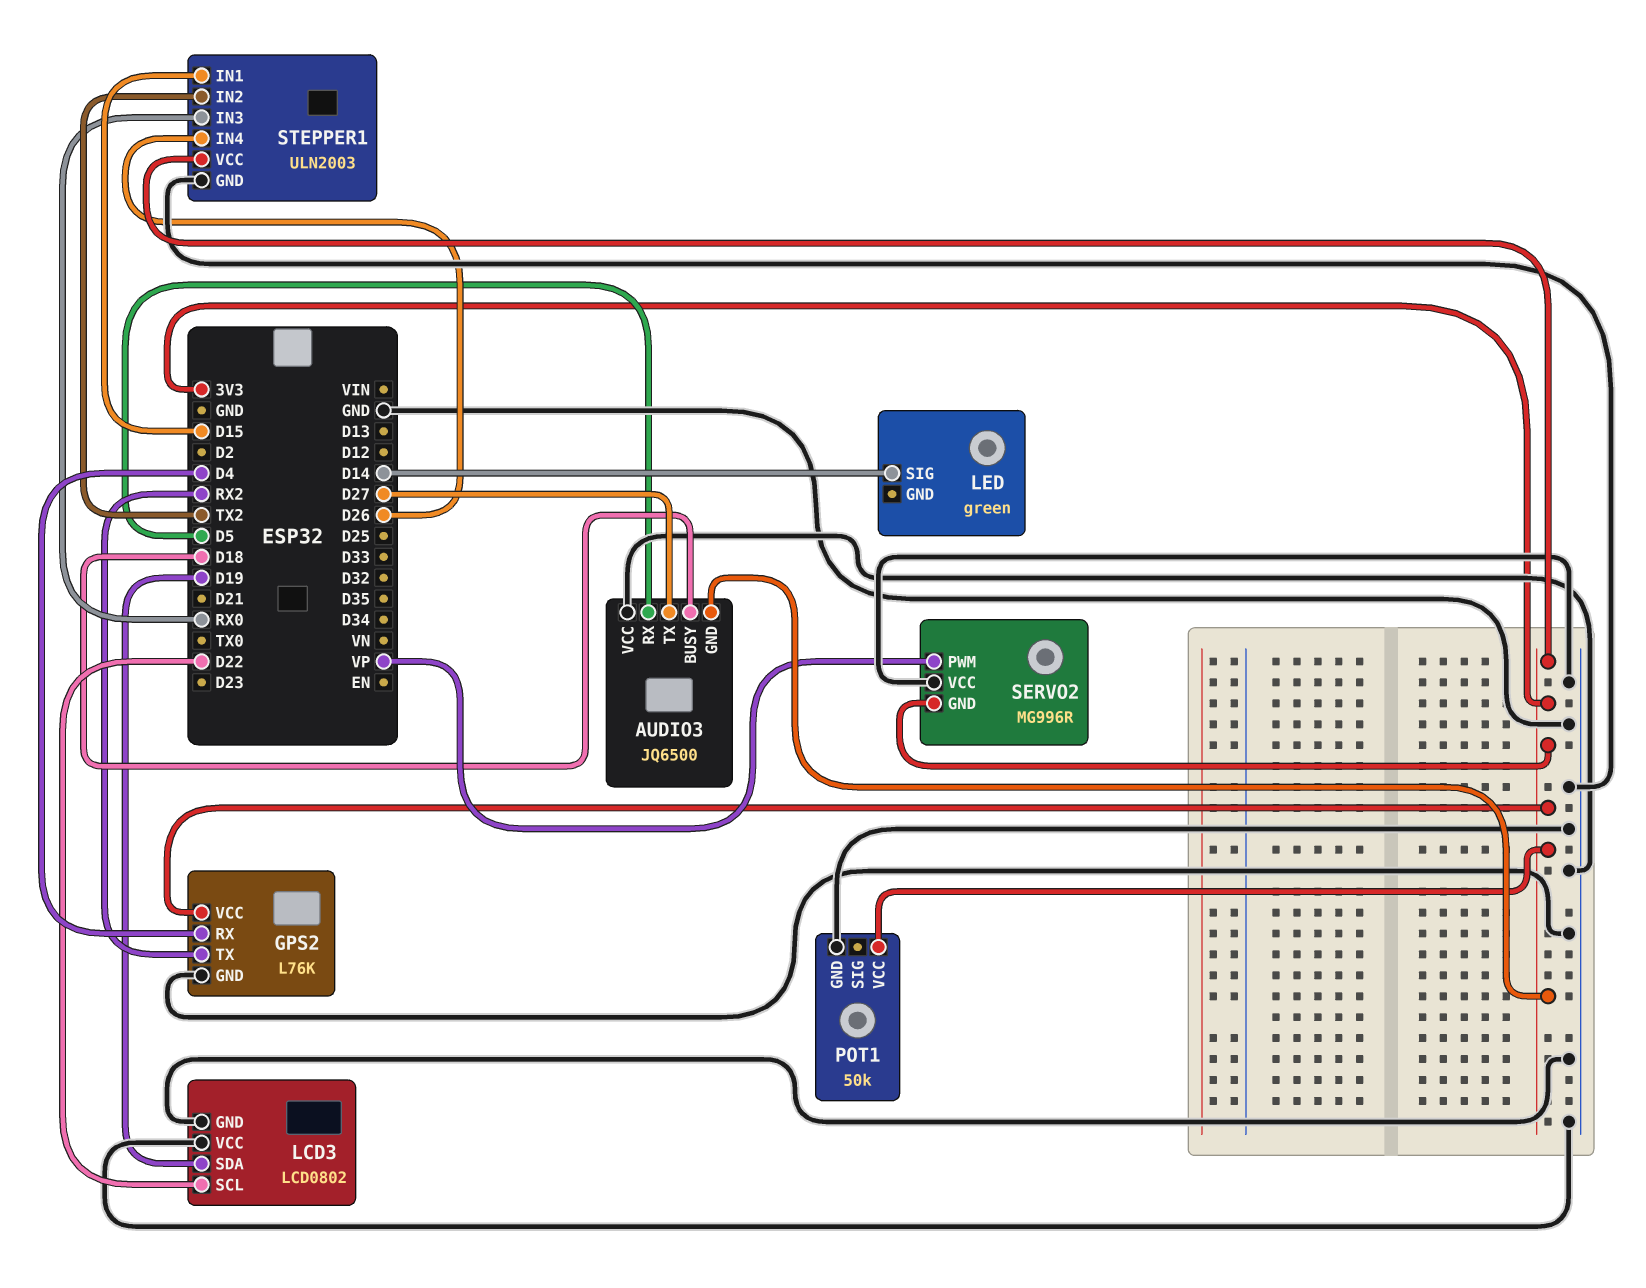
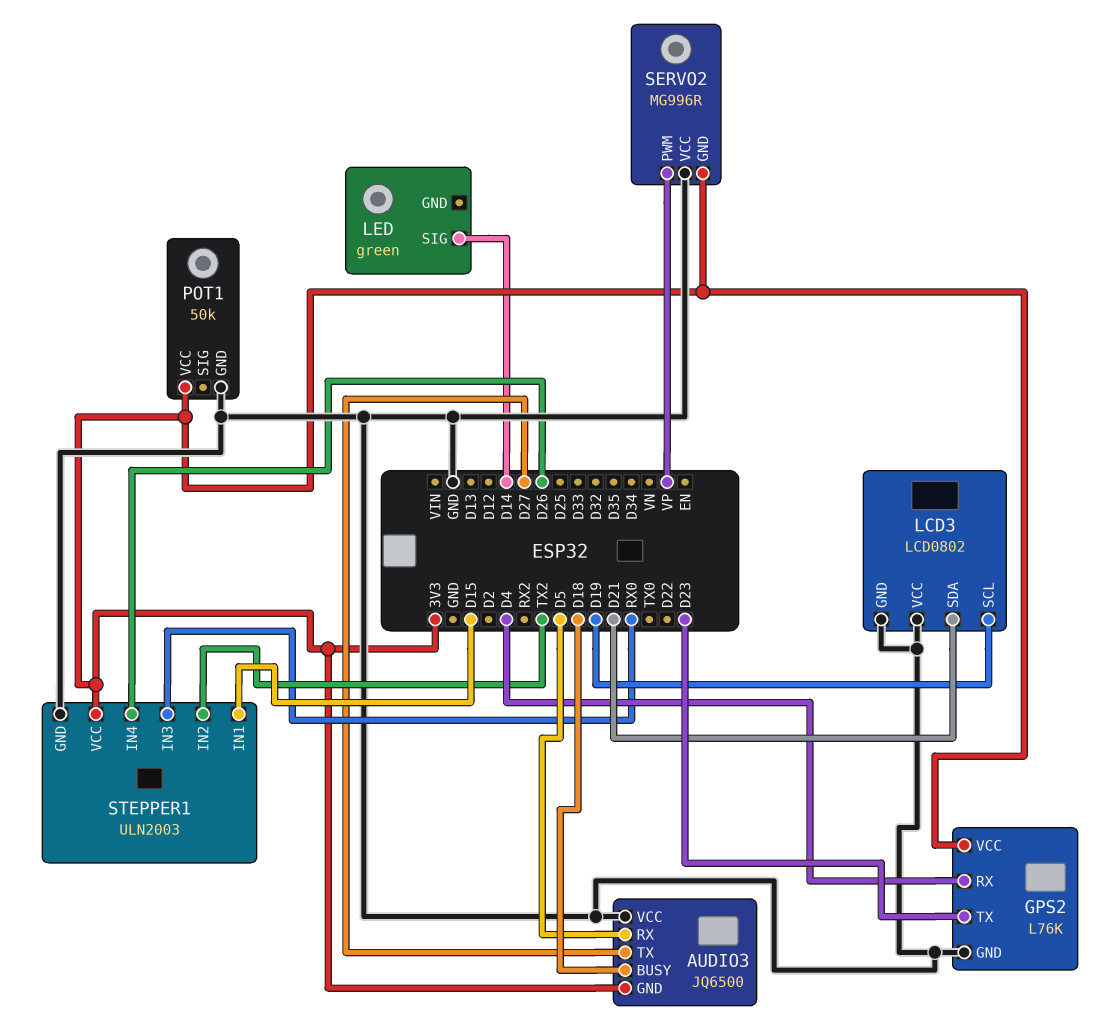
GPS2 pin TX: RX2 -> D23
LCD3 pin SCL: D22 -> D19
LCD3 pin SDA: D19 -> D21

